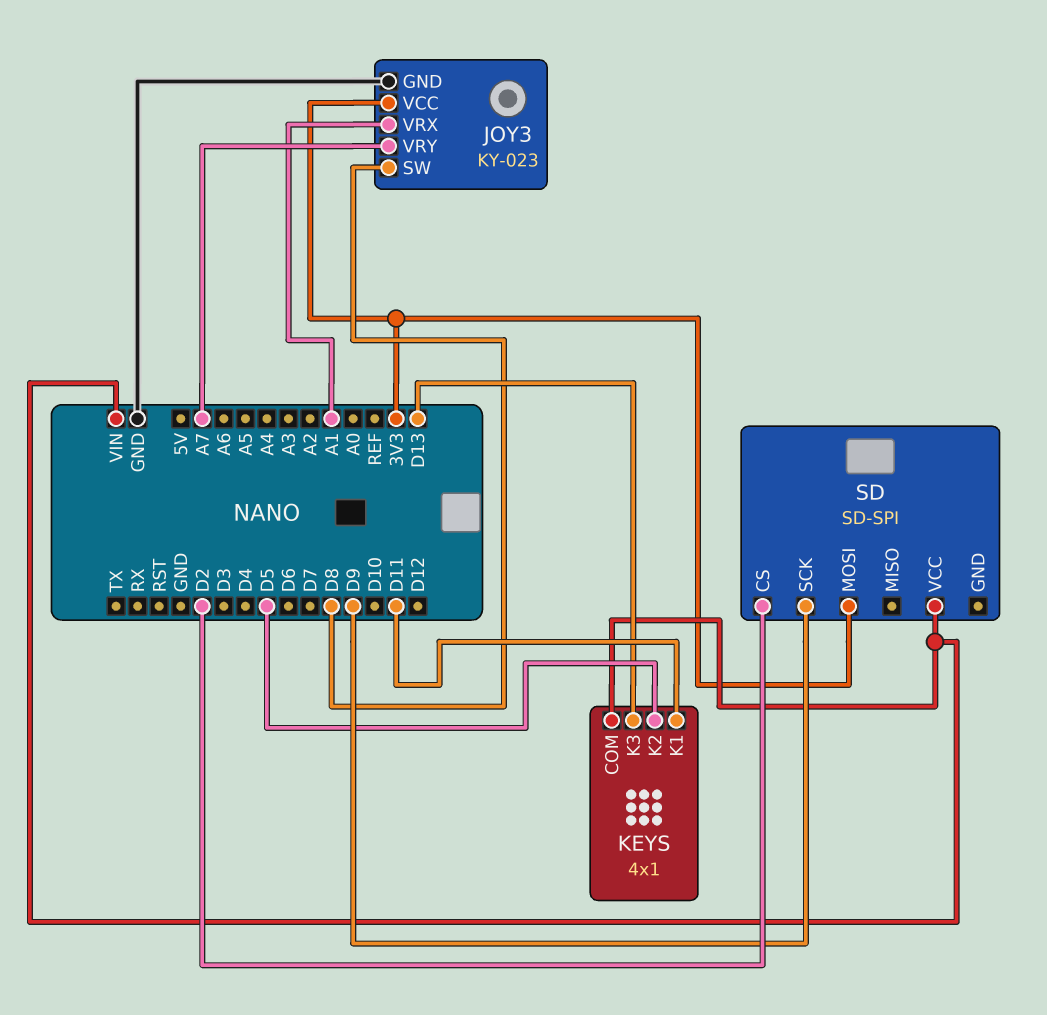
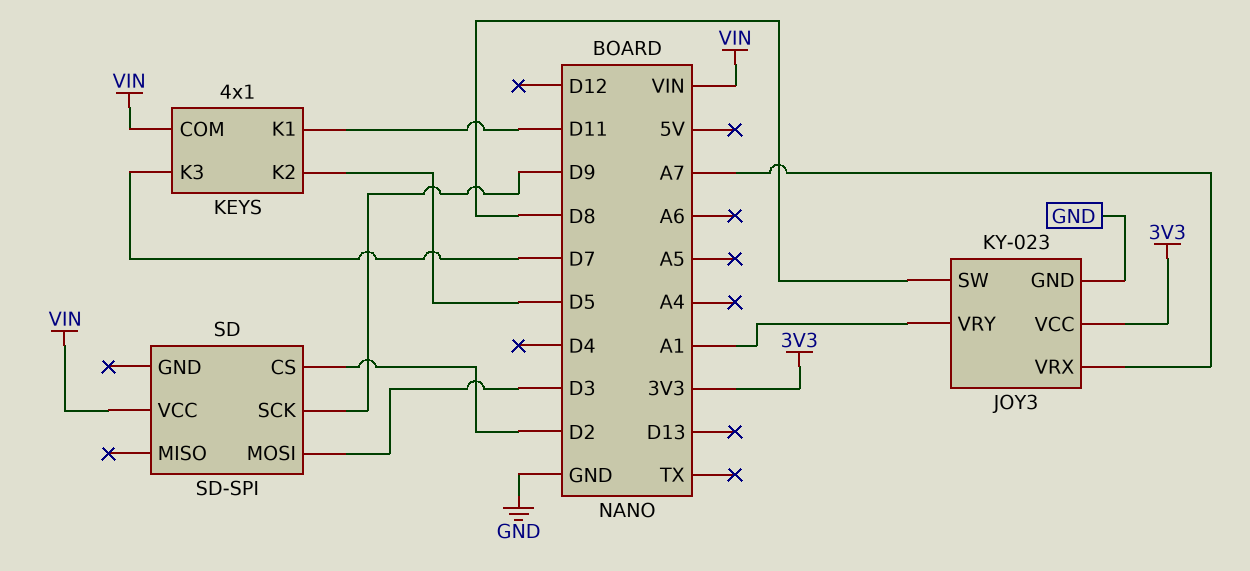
JOY3 pin VRX: A1 -> A7
JOY3 pin VRY: A7 -> A1
KEYS pin K3: D13 -> D7
SD pin MOSI: 3V3 -> D3

